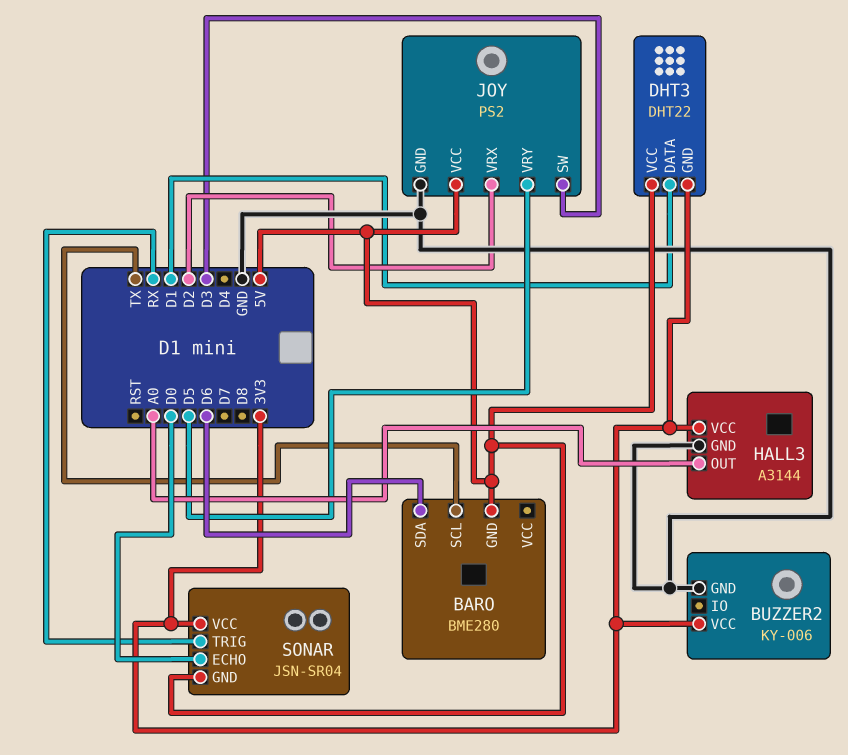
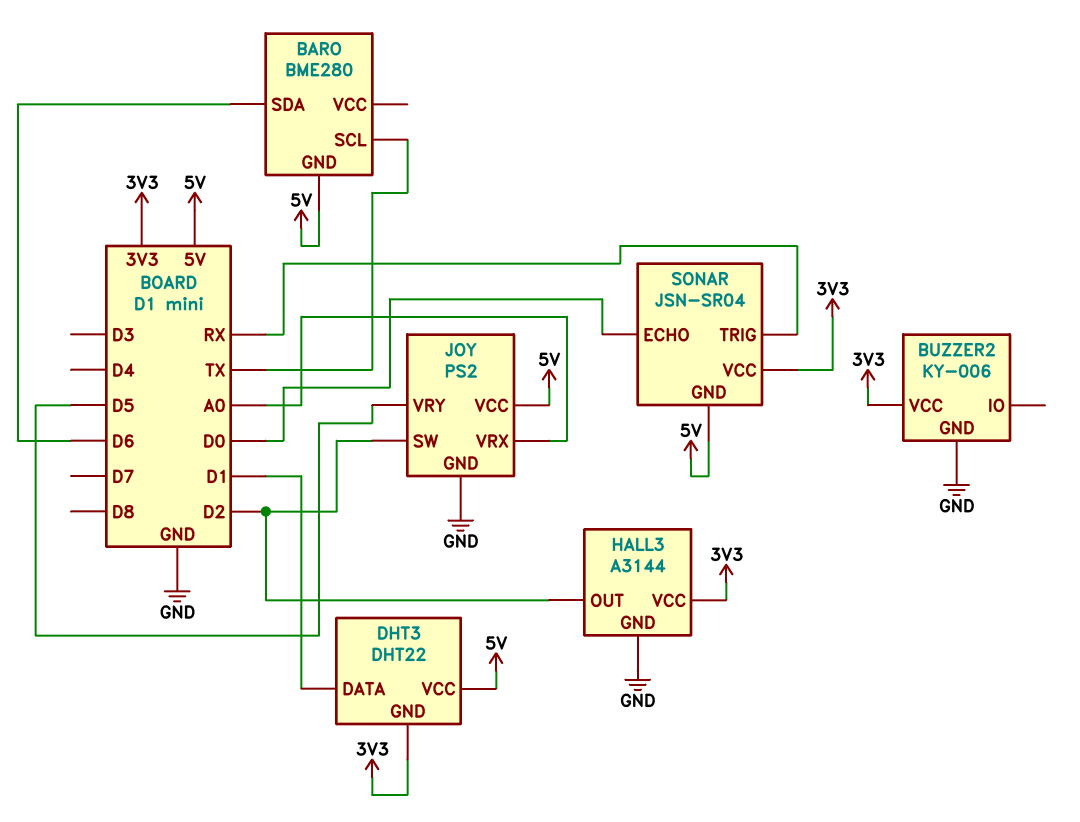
HALL3 pin OUT: A0 -> D2
JOY pin SW: D3 -> D2
JOY pin VRX: D2 -> A0

